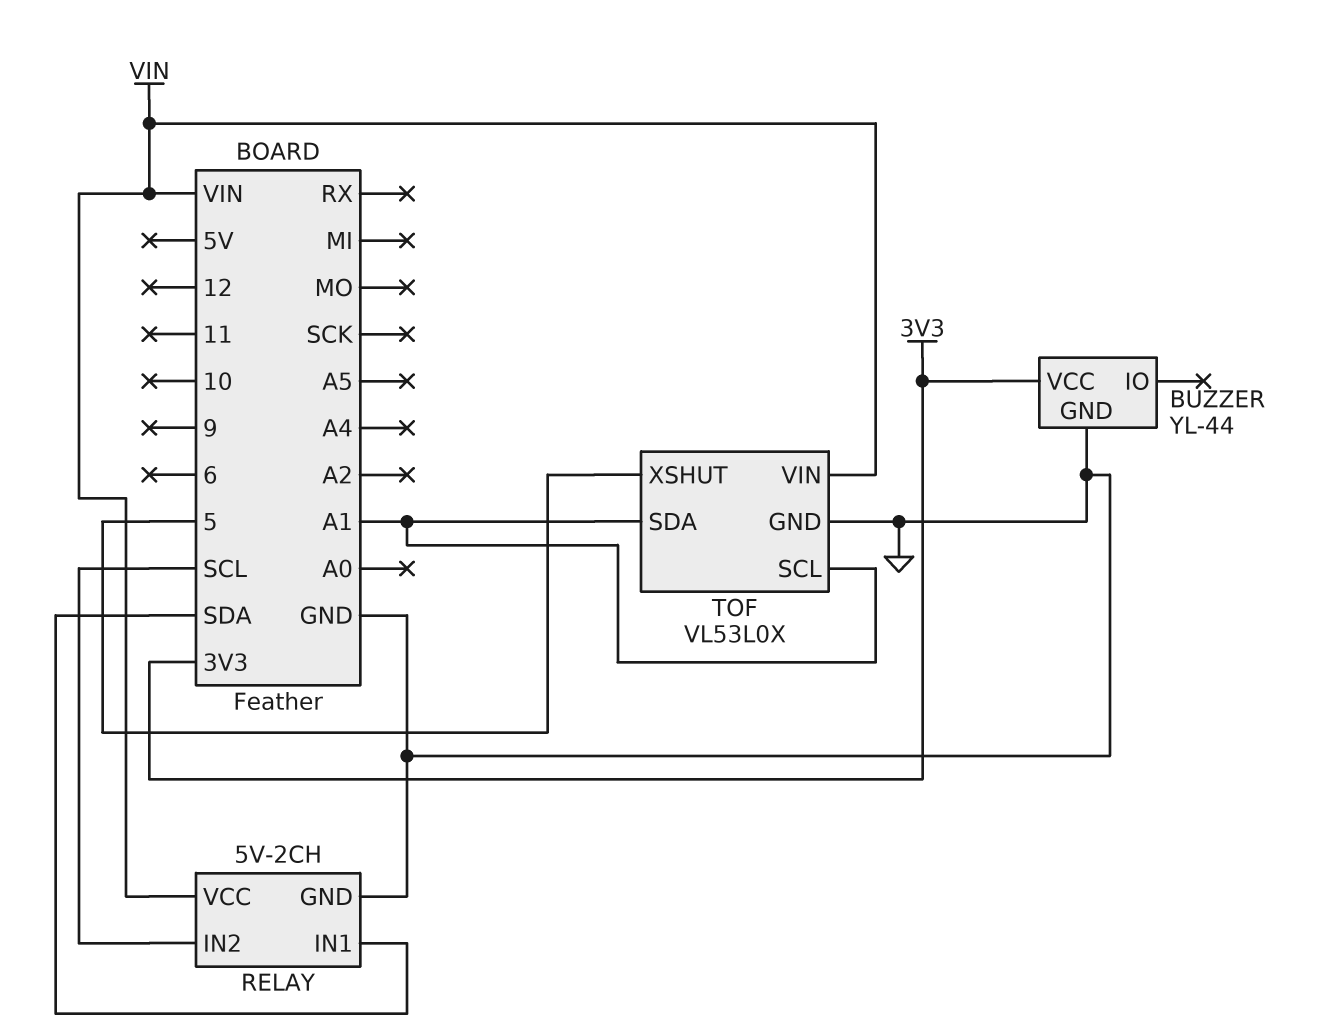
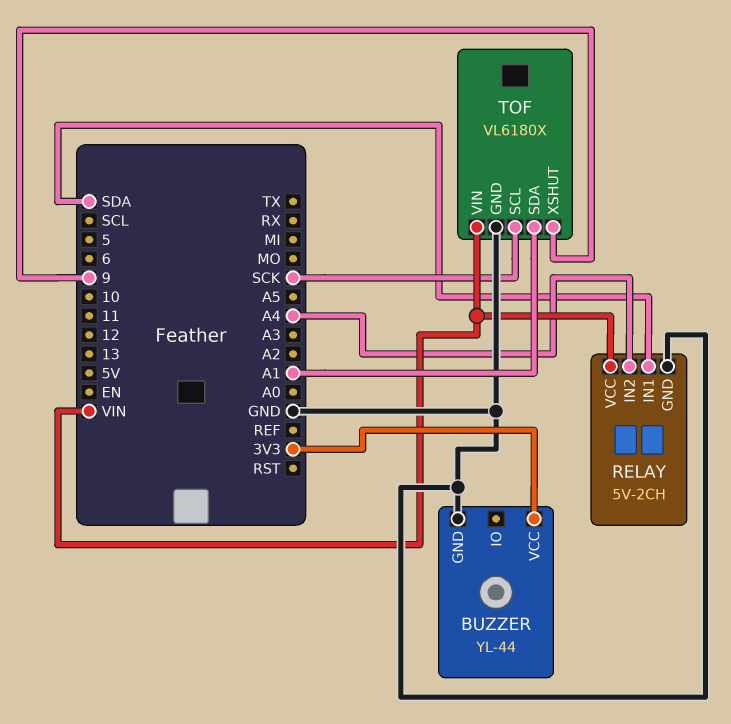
RELAY pin IN2: SCL -> A4
TOF: VL53L0X -> VL6180X
TOF pin SCL: A1 -> SCK
TOF pin XSHUT: 5 -> 9

